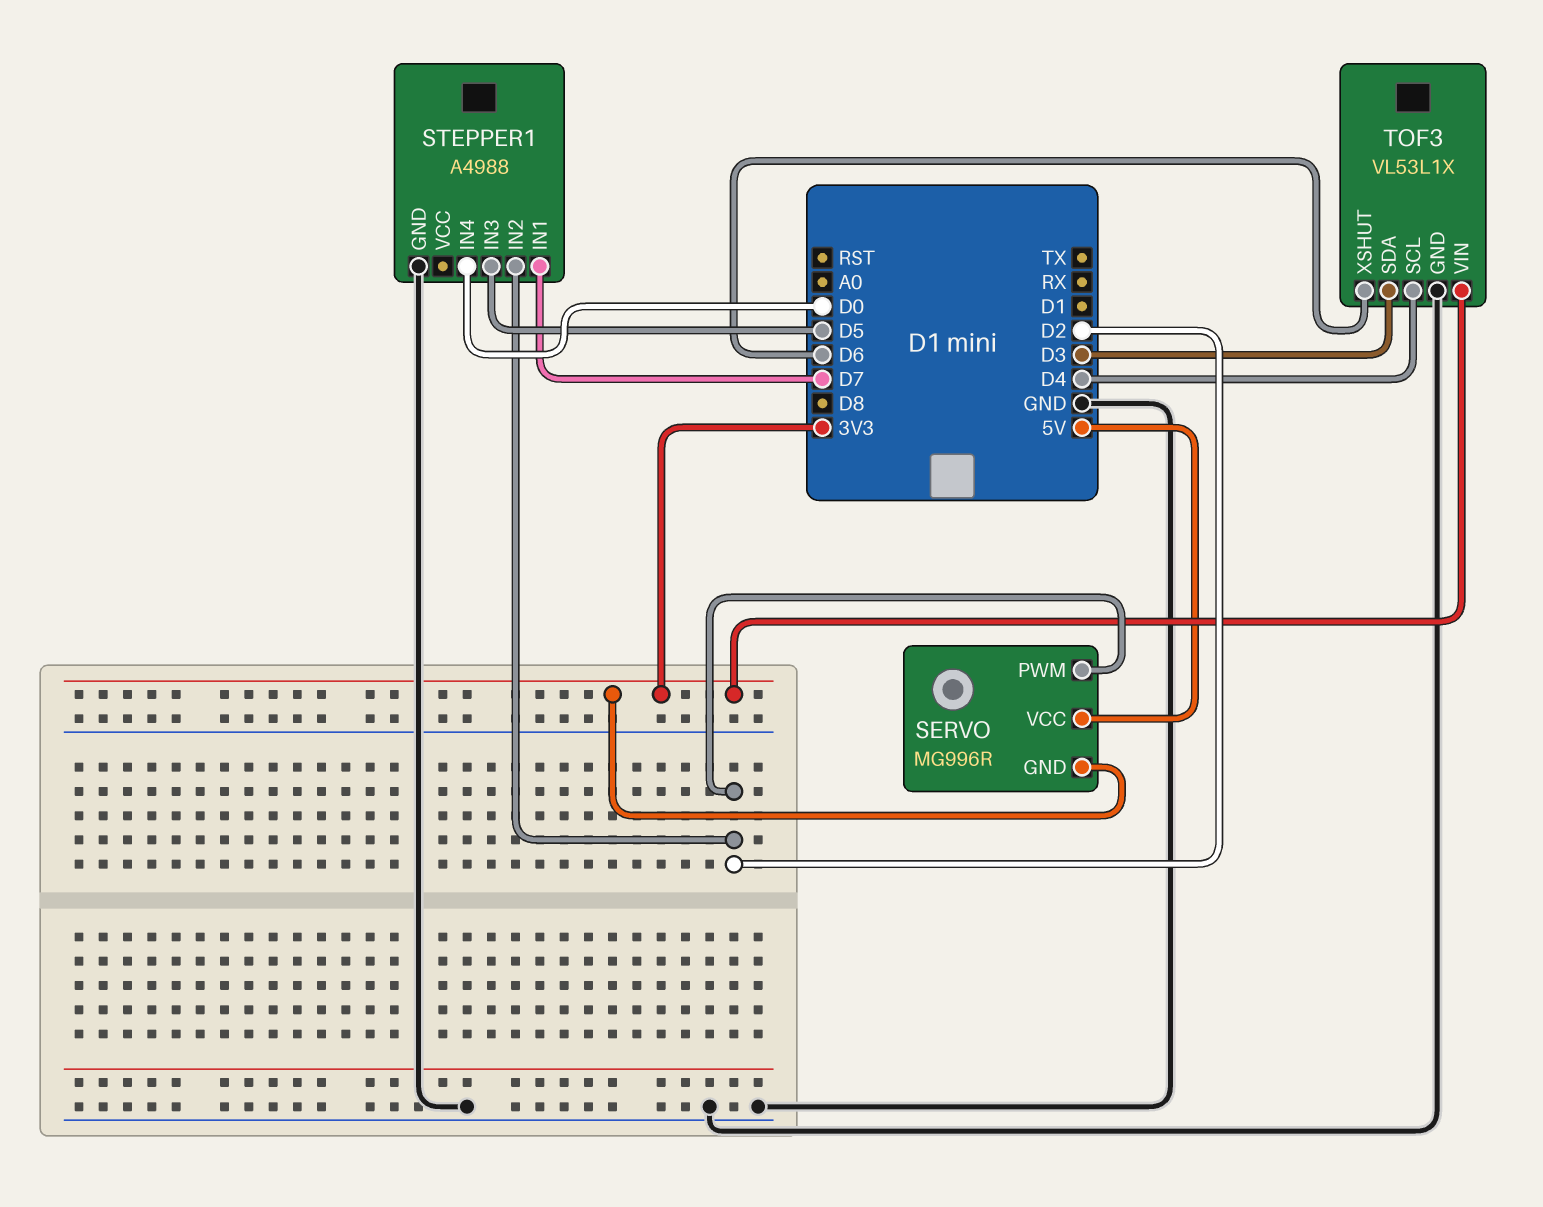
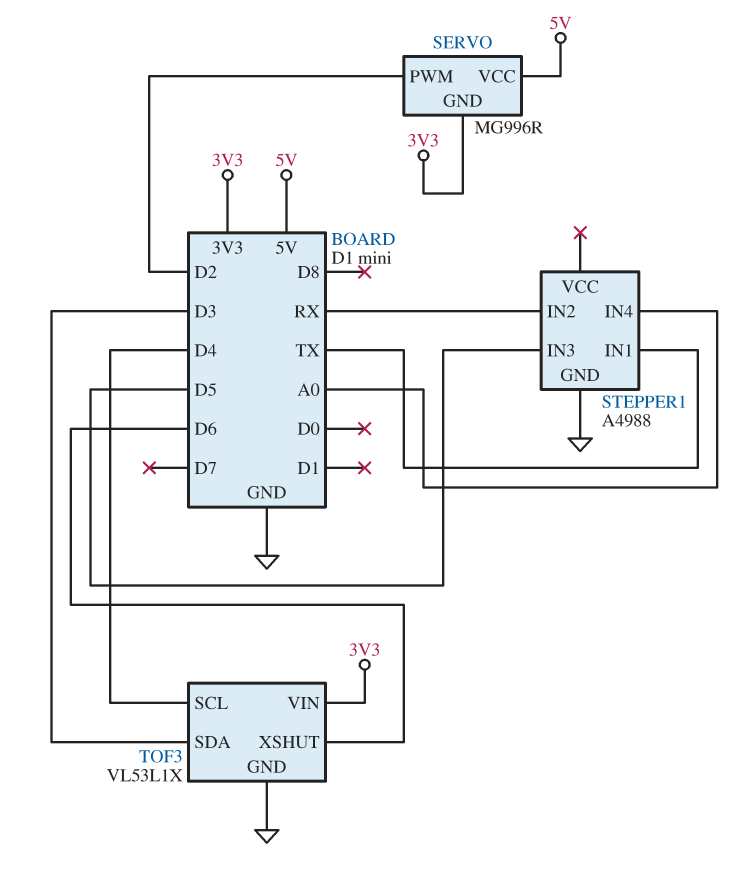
STEPPER1 pin IN1: D7 -> TX
STEPPER1 pin IN2: D2 -> RX
STEPPER1 pin IN4: D0 -> A0

